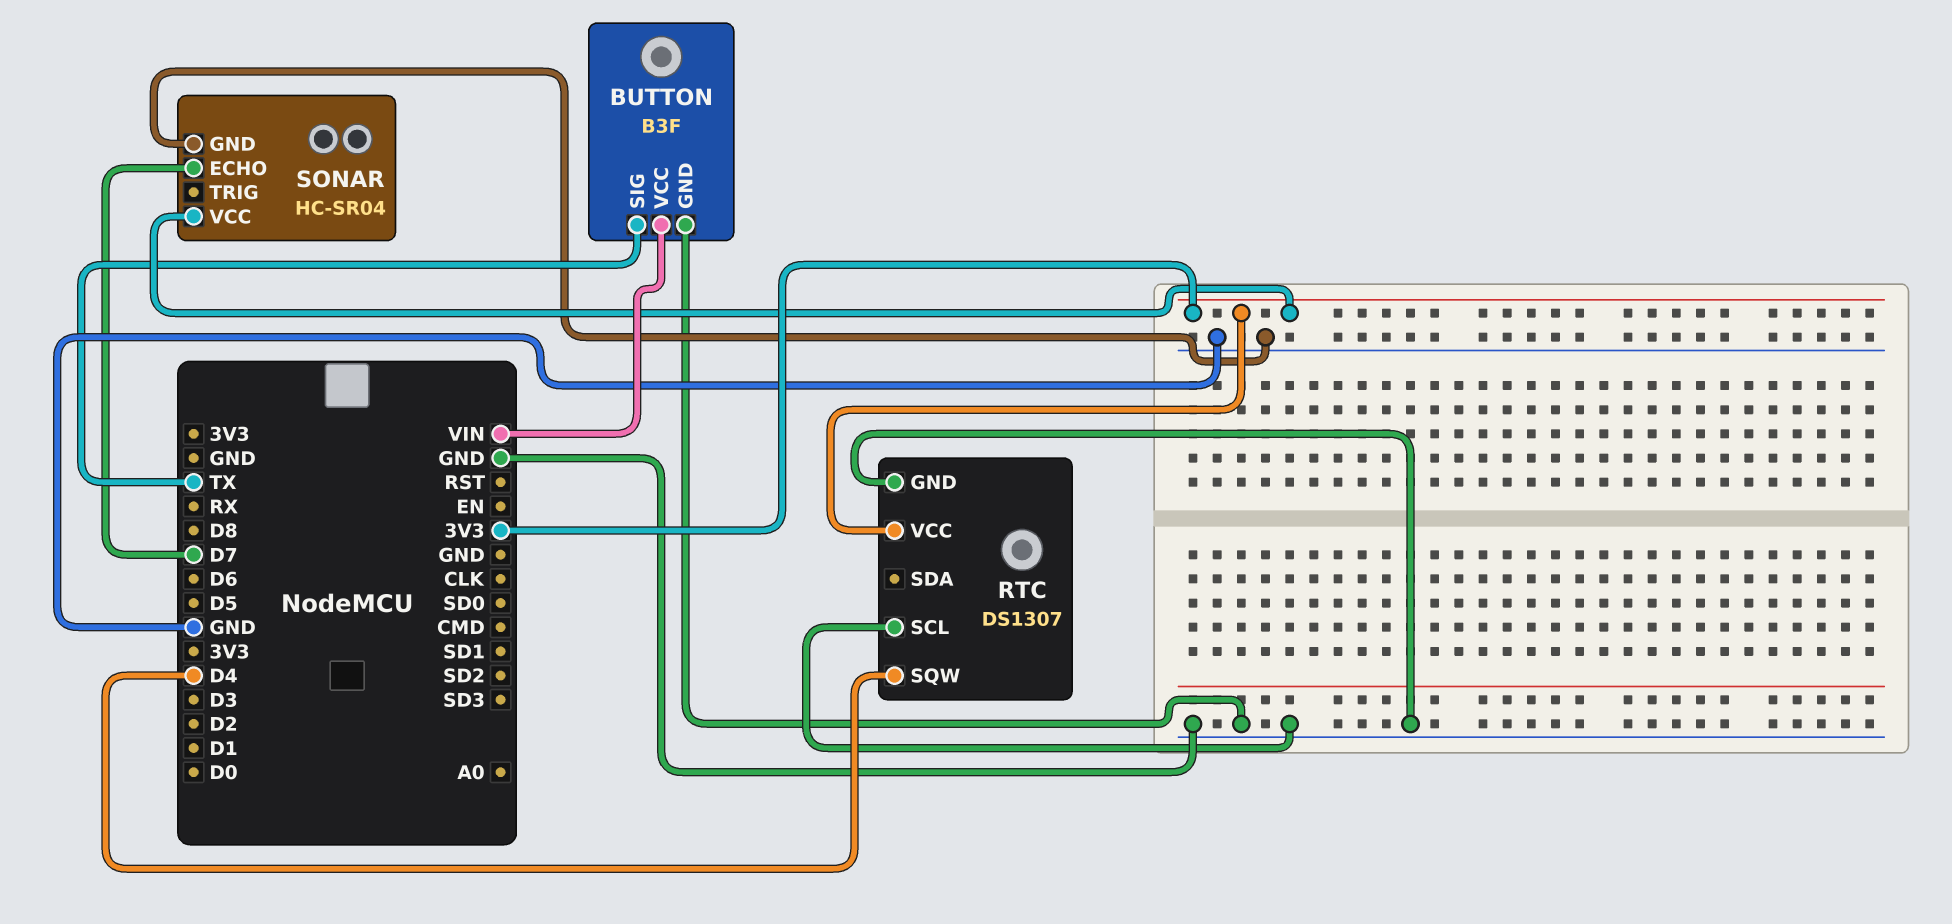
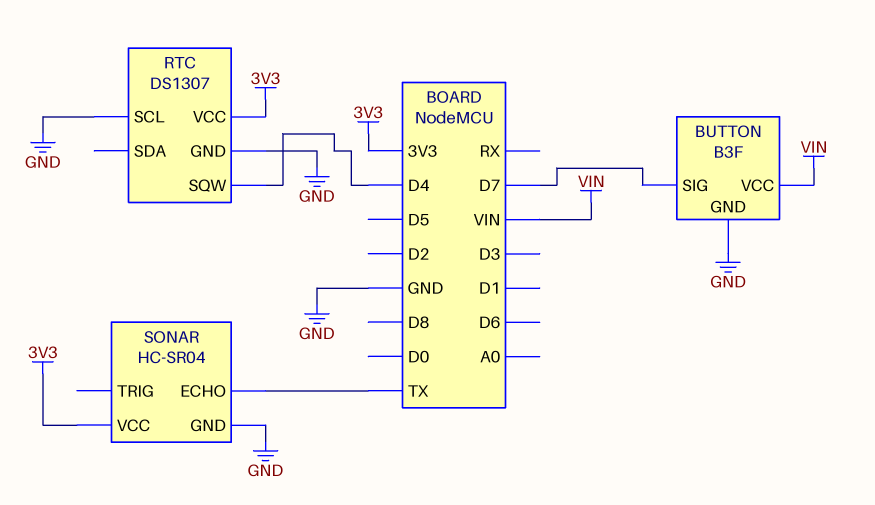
BUTTON pin SIG: TX -> D7
SONAR pin ECHO: D7 -> TX

